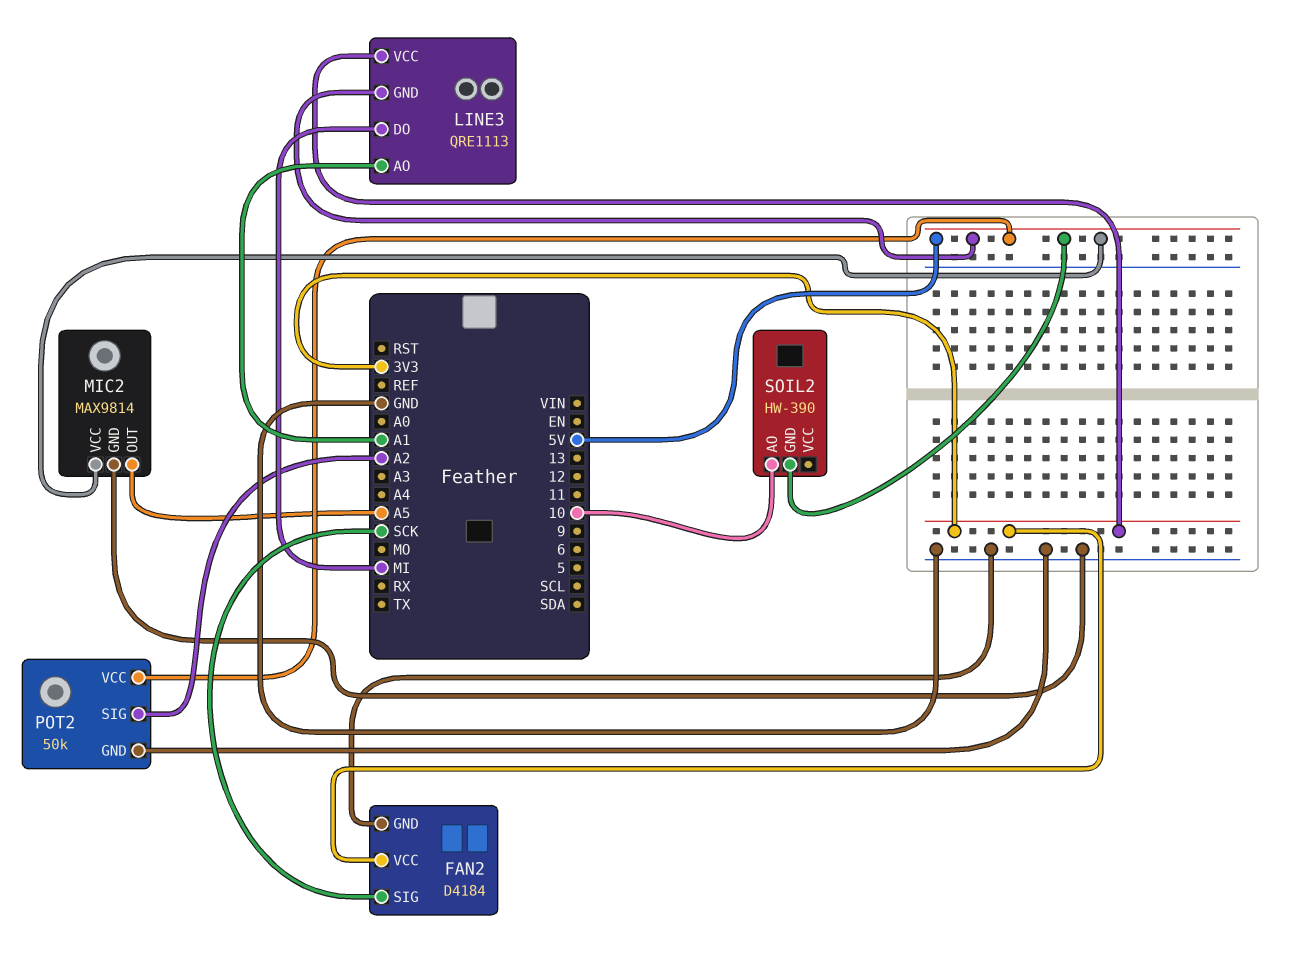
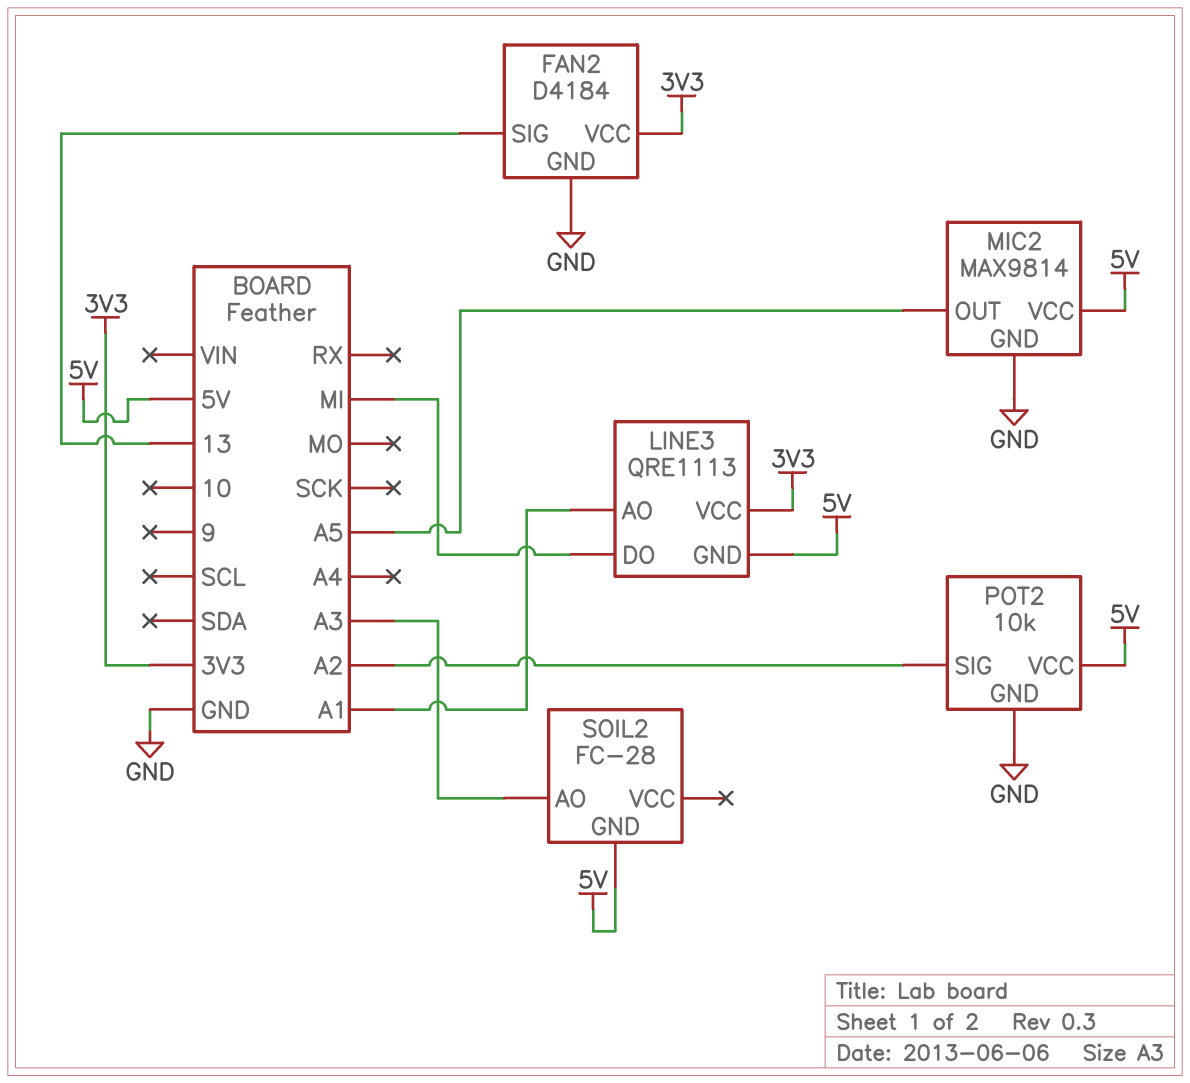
FAN2 pin SIG: SCK -> 13
POT2: 50k -> 10k
SOIL2: HW-390 -> FC-28
SOIL2 pin AO: 10 -> A3

